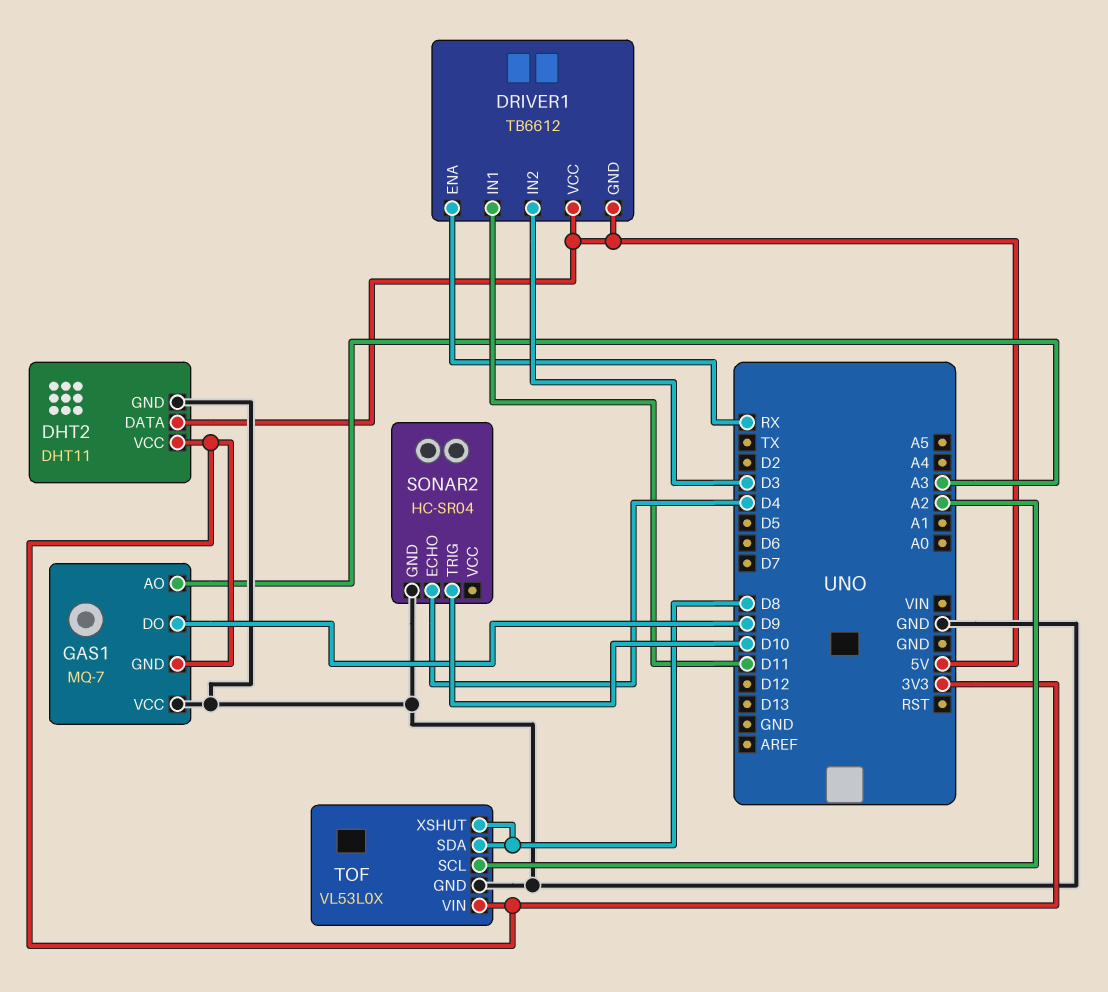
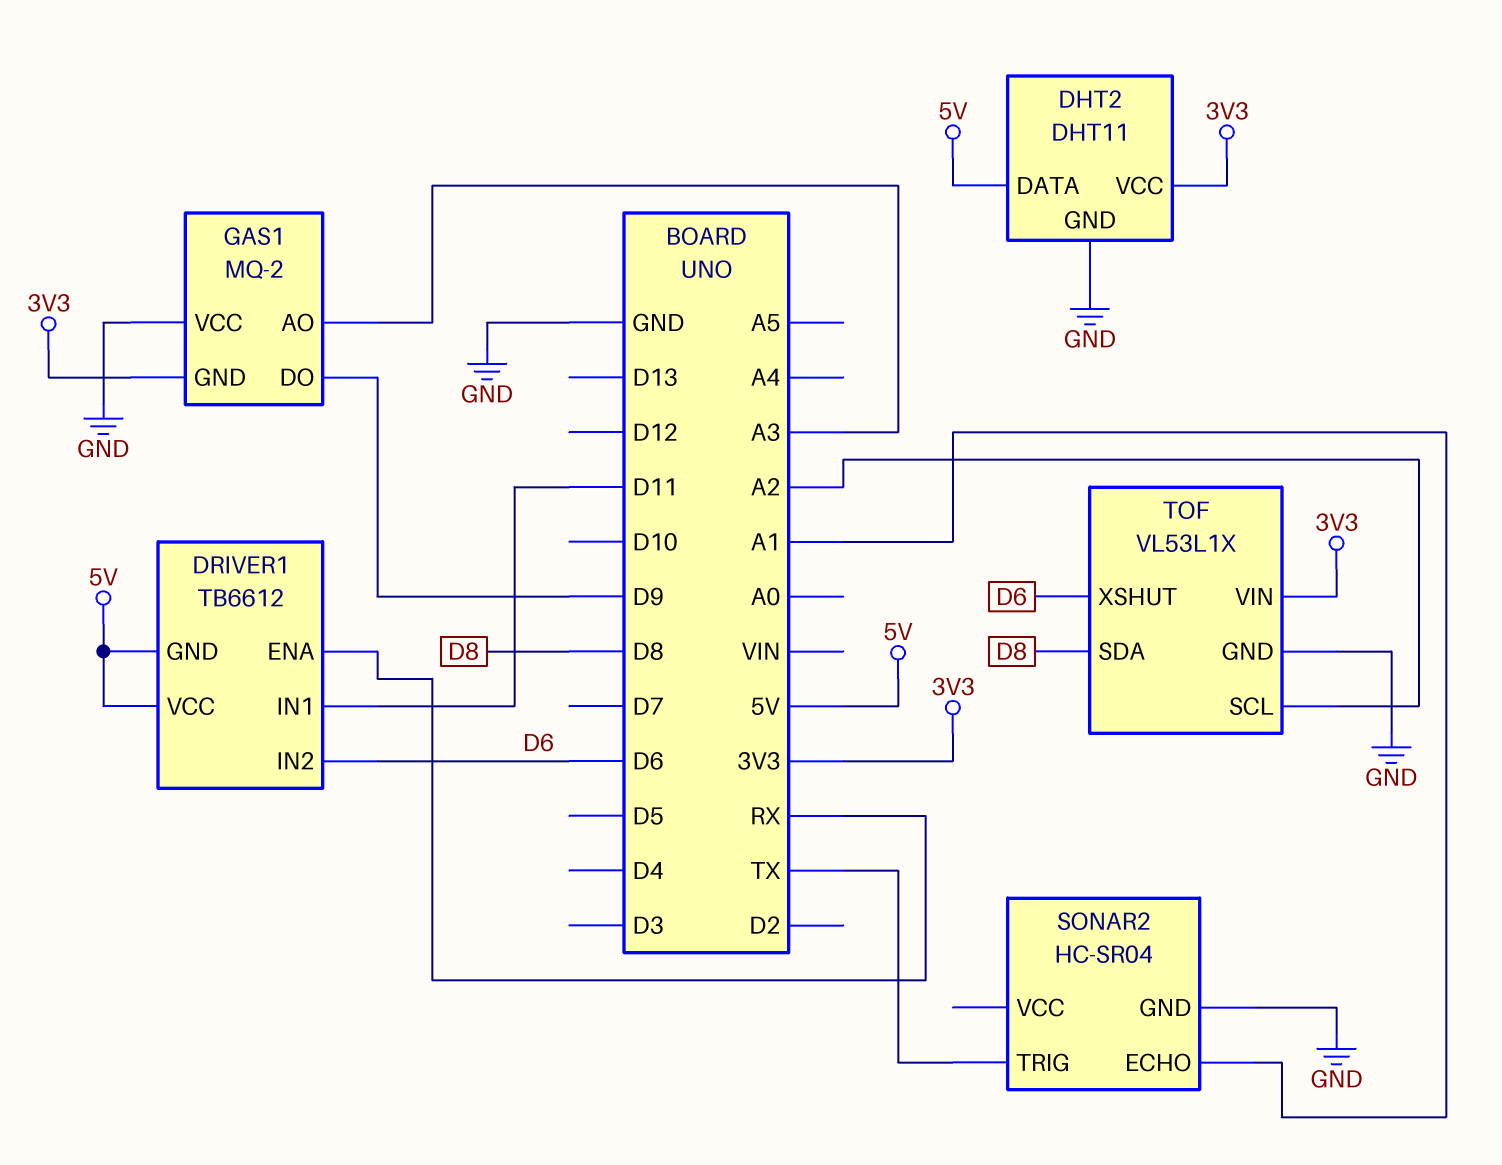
DRIVER1 pin IN2: D3 -> D6
GAS1: MQ-7 -> MQ-2
SONAR2 pin ECHO: D4 -> A1
SONAR2 pin TRIG: D10 -> TX
TOF: VL53L0X -> VL53L1X
TOF pin XSHUT: D8 -> D6

